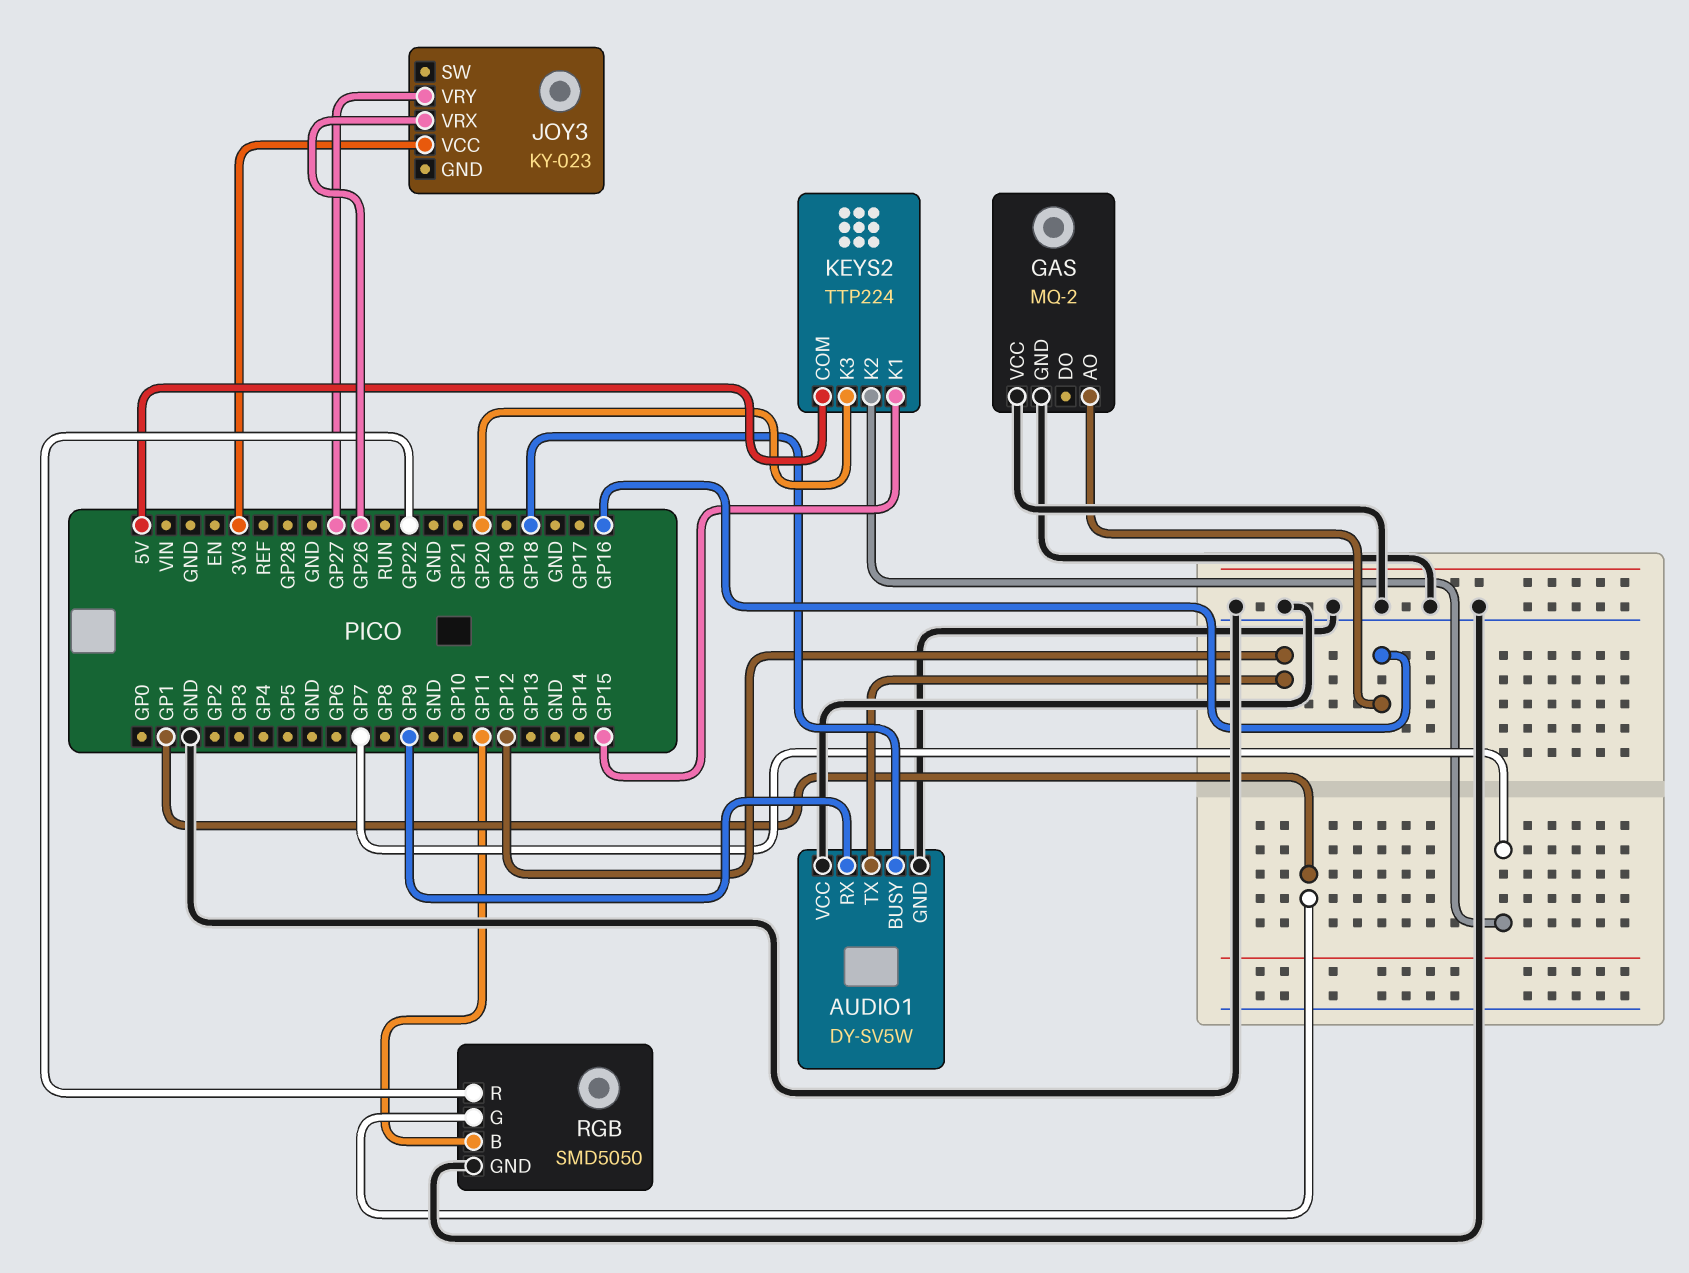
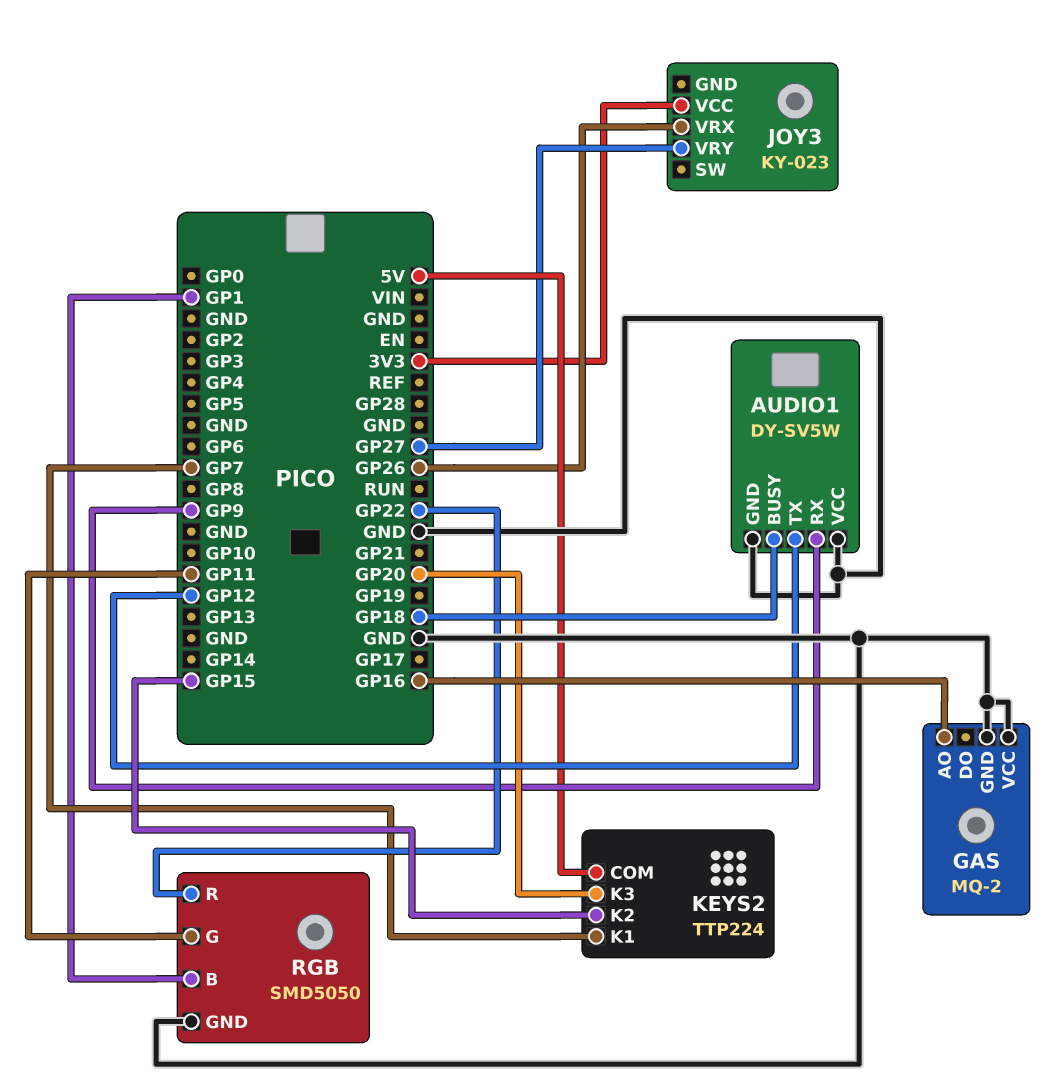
KEYS2 pin K1: GP15 -> GP7
KEYS2 pin K2: GP7 -> GP15
RGB pin B: GP11 -> GP1
RGB pin G: GP1 -> GP11

